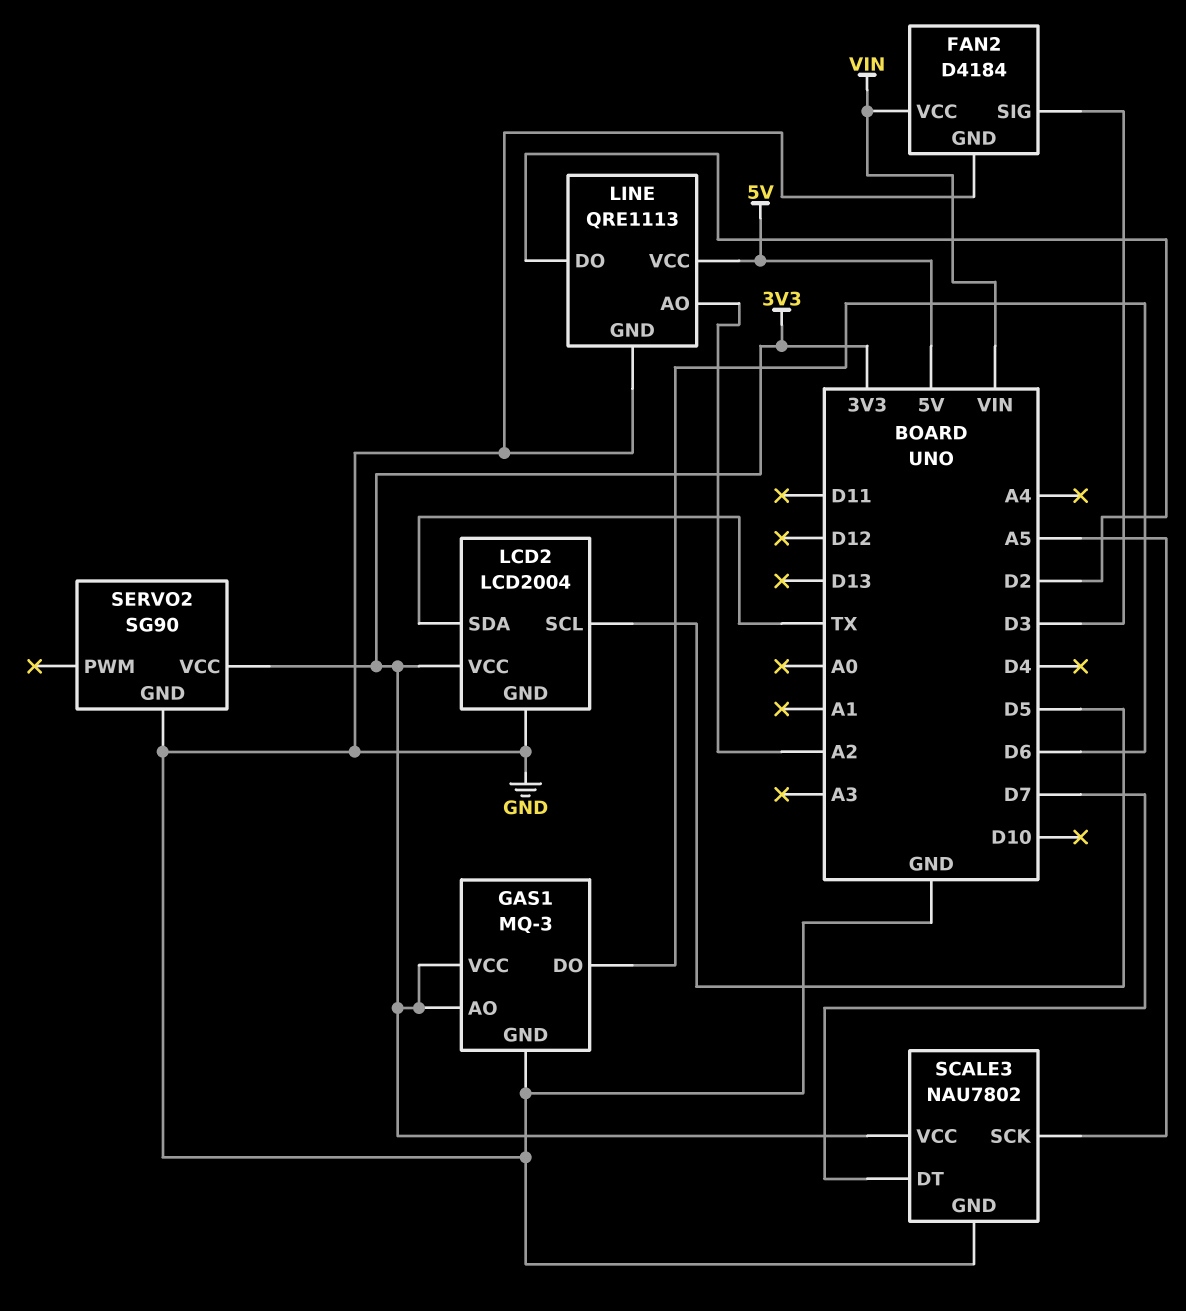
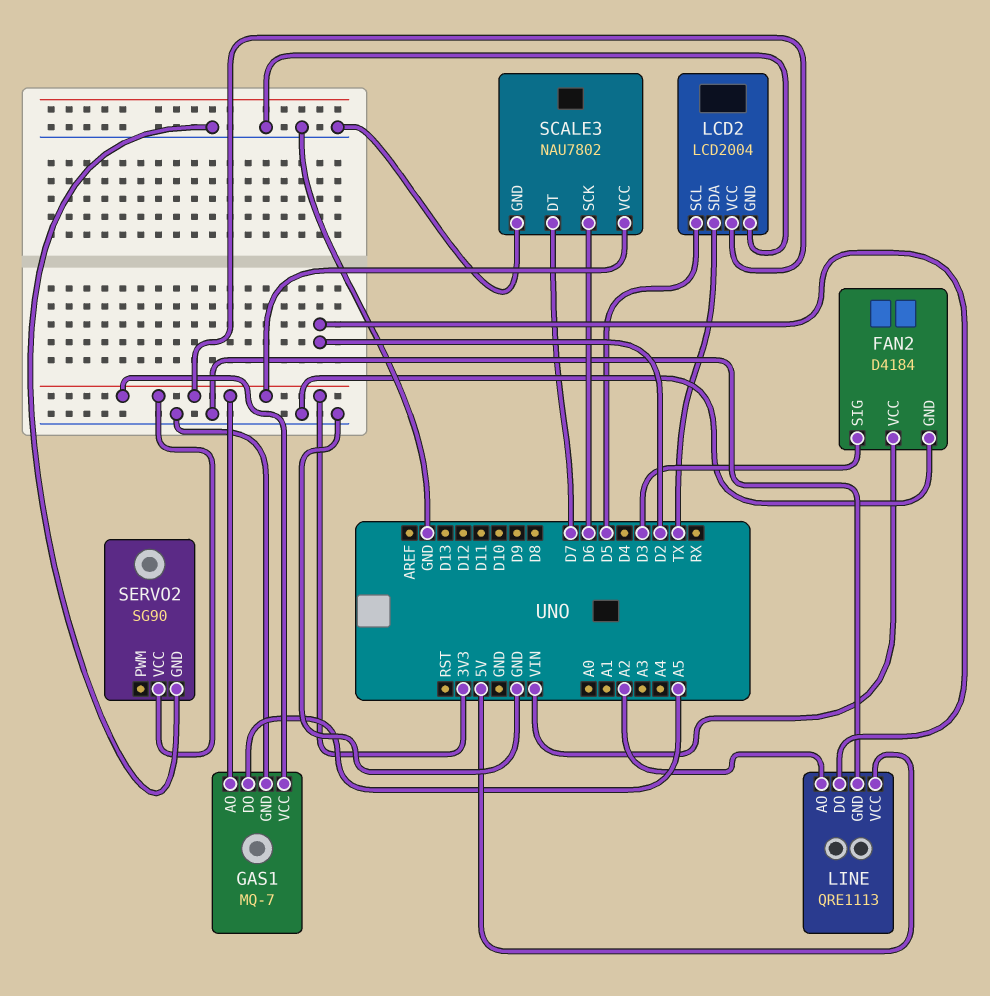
GAS1: MQ-3 -> MQ-7
GAS1 pin DO: D6 -> A5
SCALE3 pin SCK: A5 -> D6

